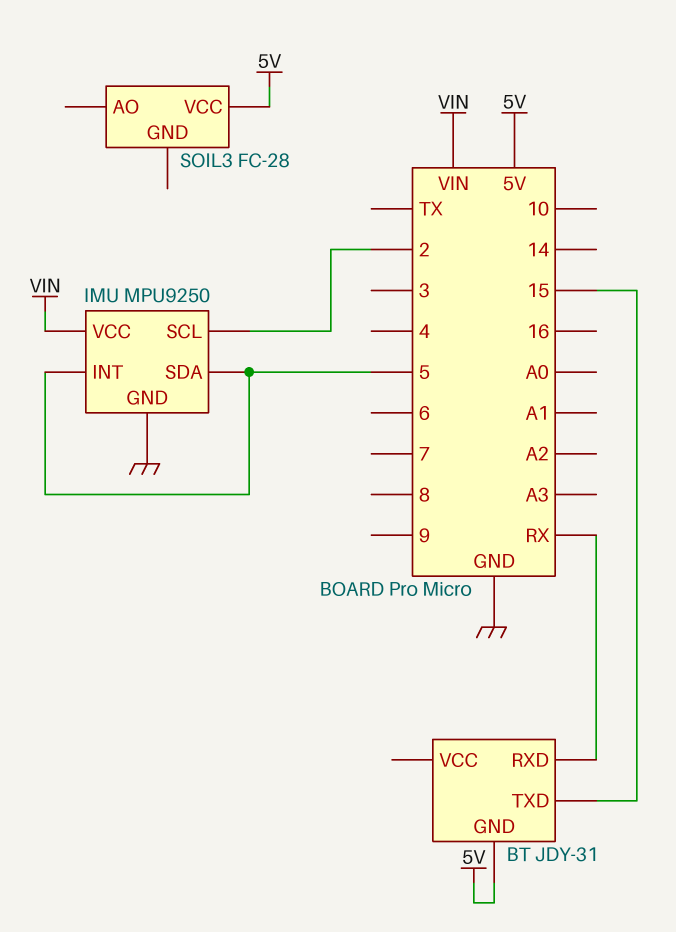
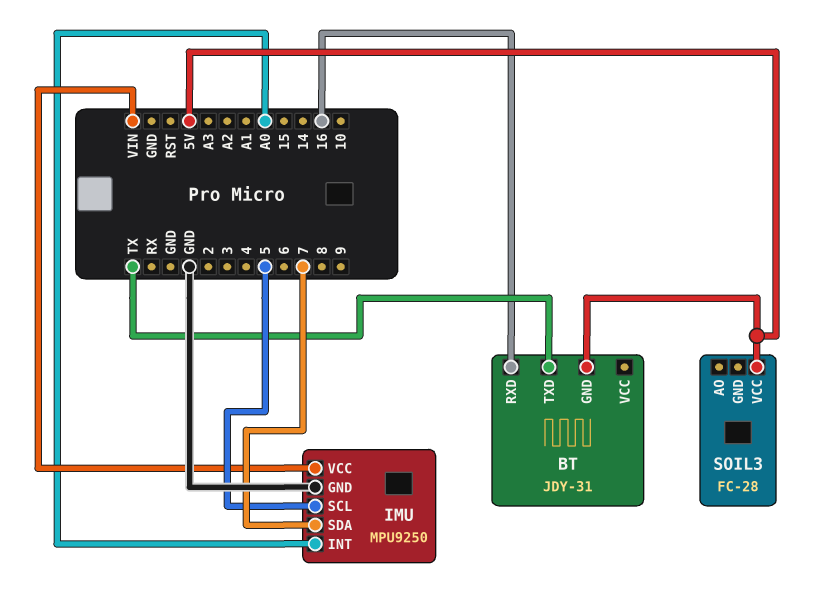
BT pin RXD: RX -> 16
BT pin TXD: 15 -> TX
IMU pin INT: 5 -> A0
IMU pin SCL: 2 -> 5
IMU pin SDA: 5 -> 7

